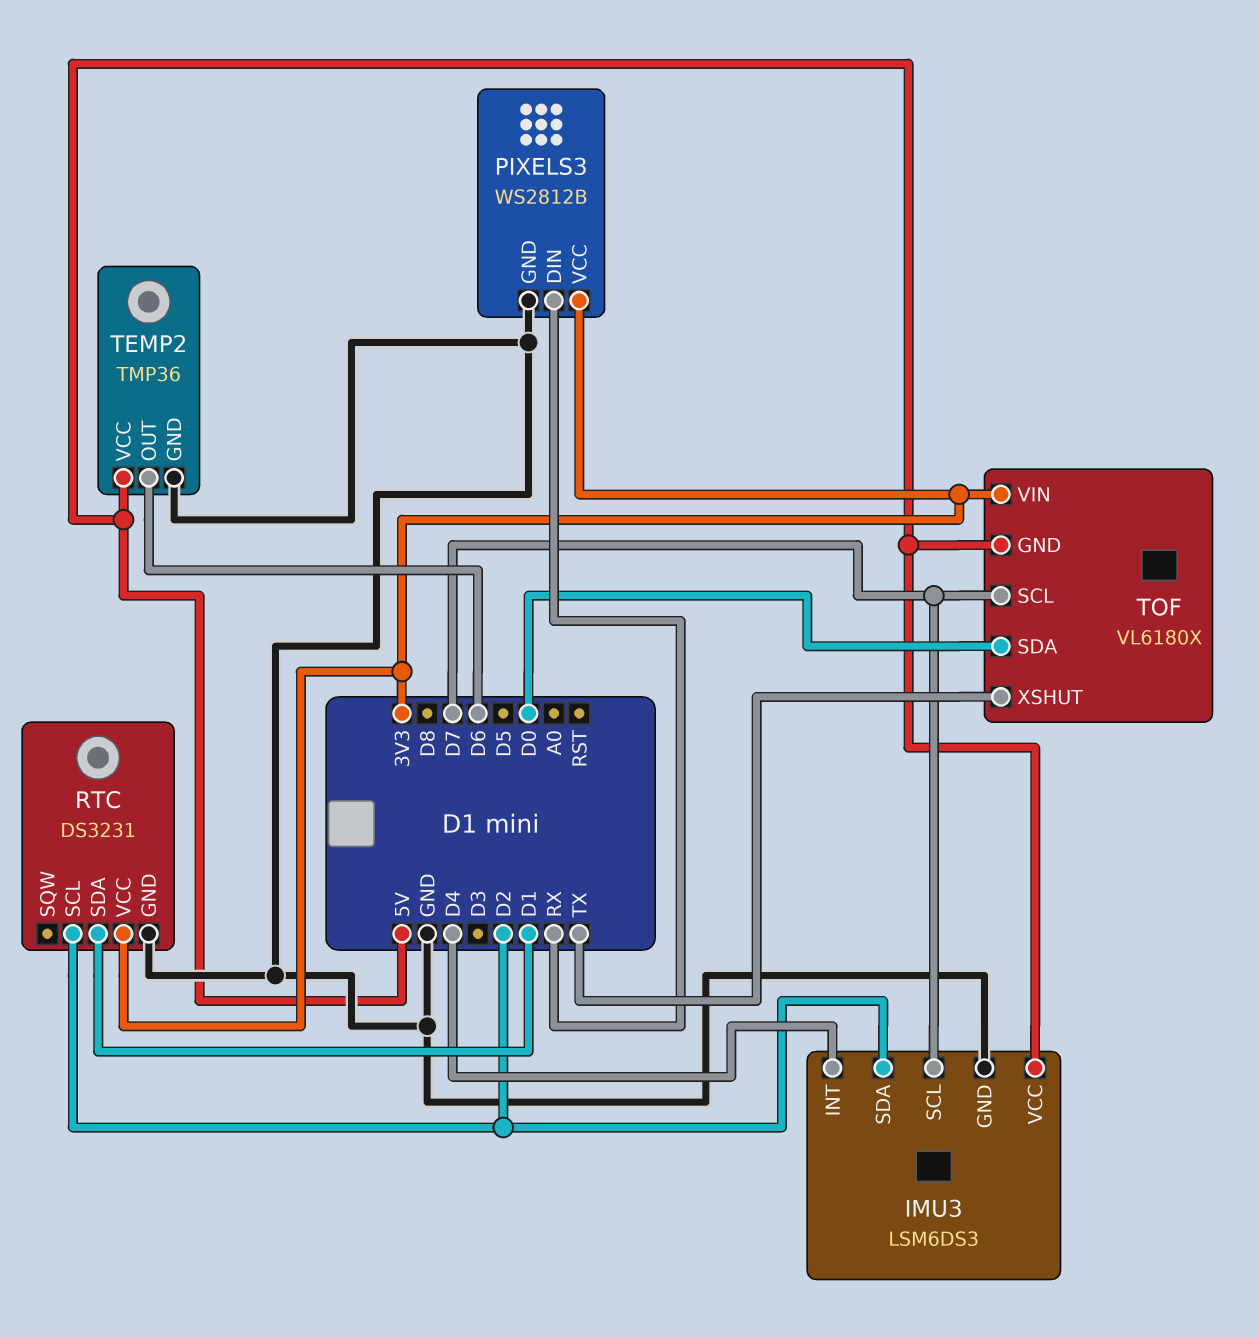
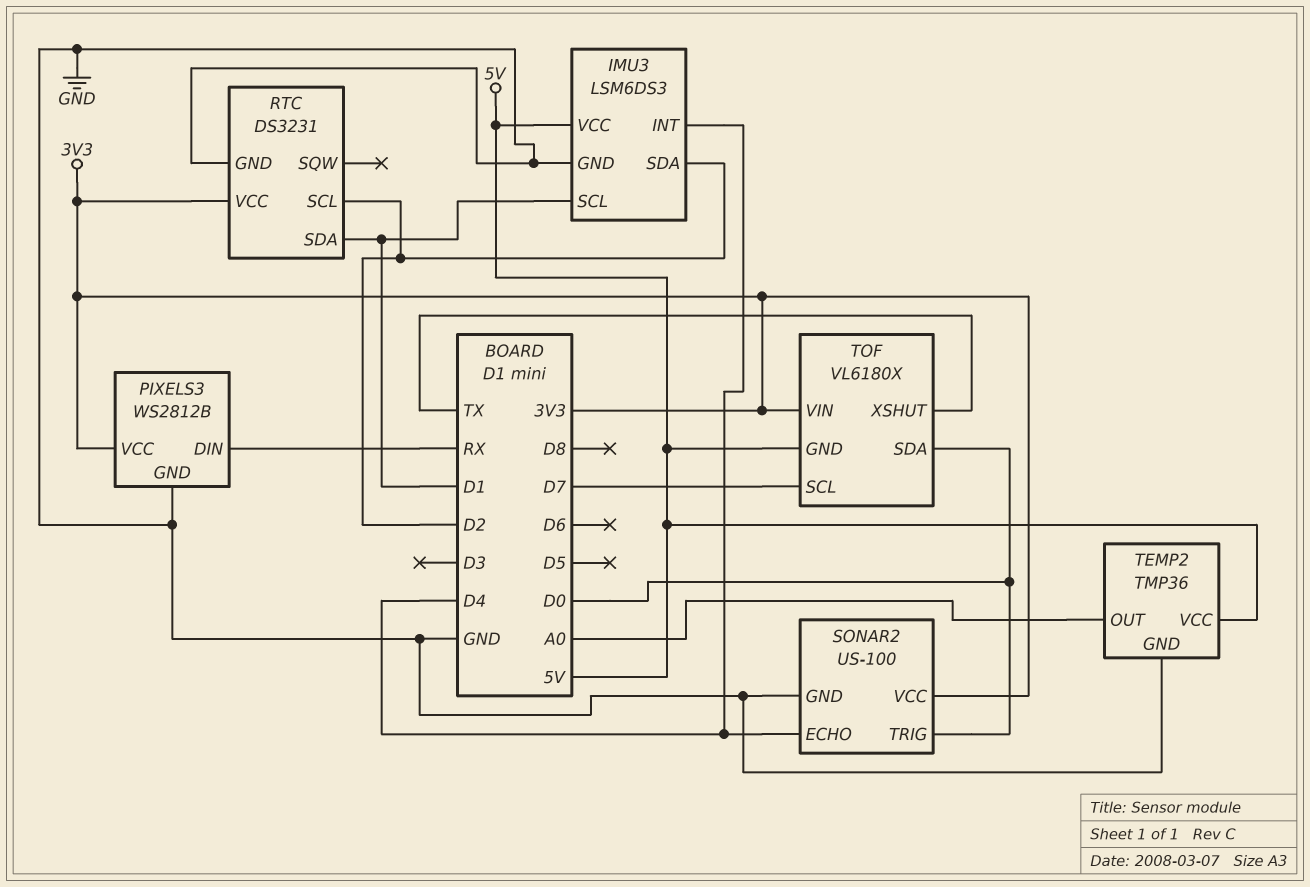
IMU3 pin SCL: D7 -> D1
SONAR2: none -> US-100
SONAR2 pin ECHO: none -> D4
SONAR2 pin GND: none -> GND
SONAR2 pin TRIG: none -> D0
SONAR2 pin VCC: none -> 3V3
TEMP2 pin OUT: D6 -> A0

